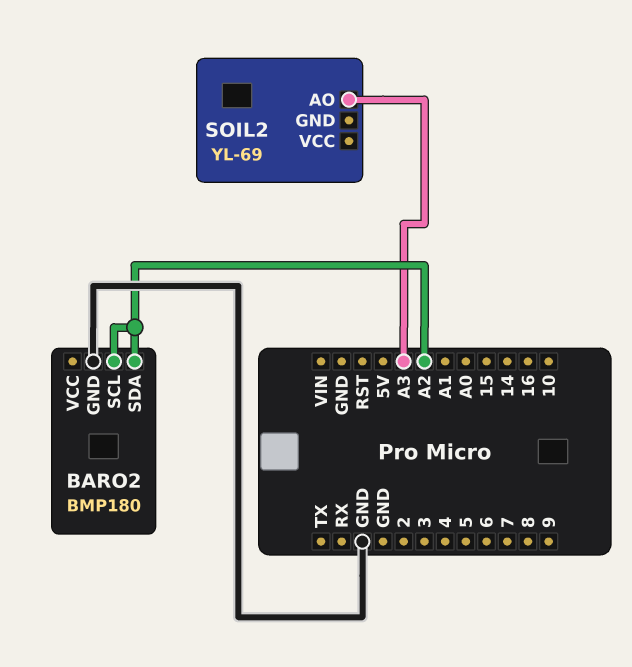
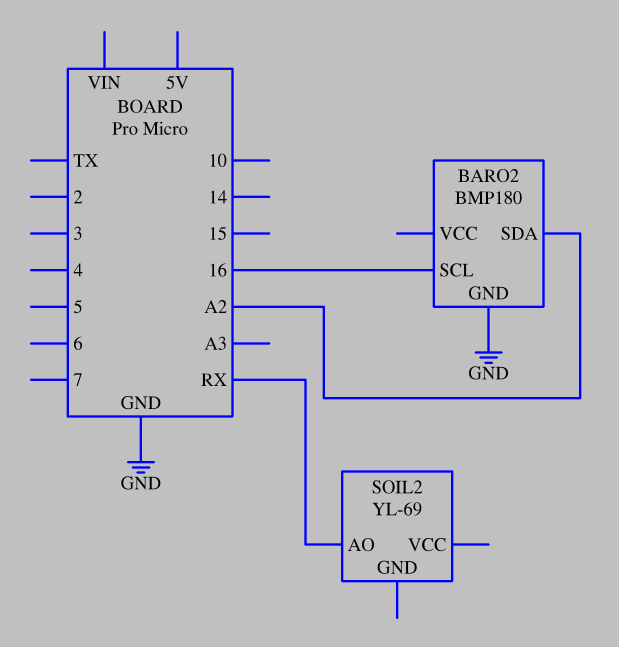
BARO2 pin SCL: A2 -> 16
SOIL2 pin AO: A3 -> RX

